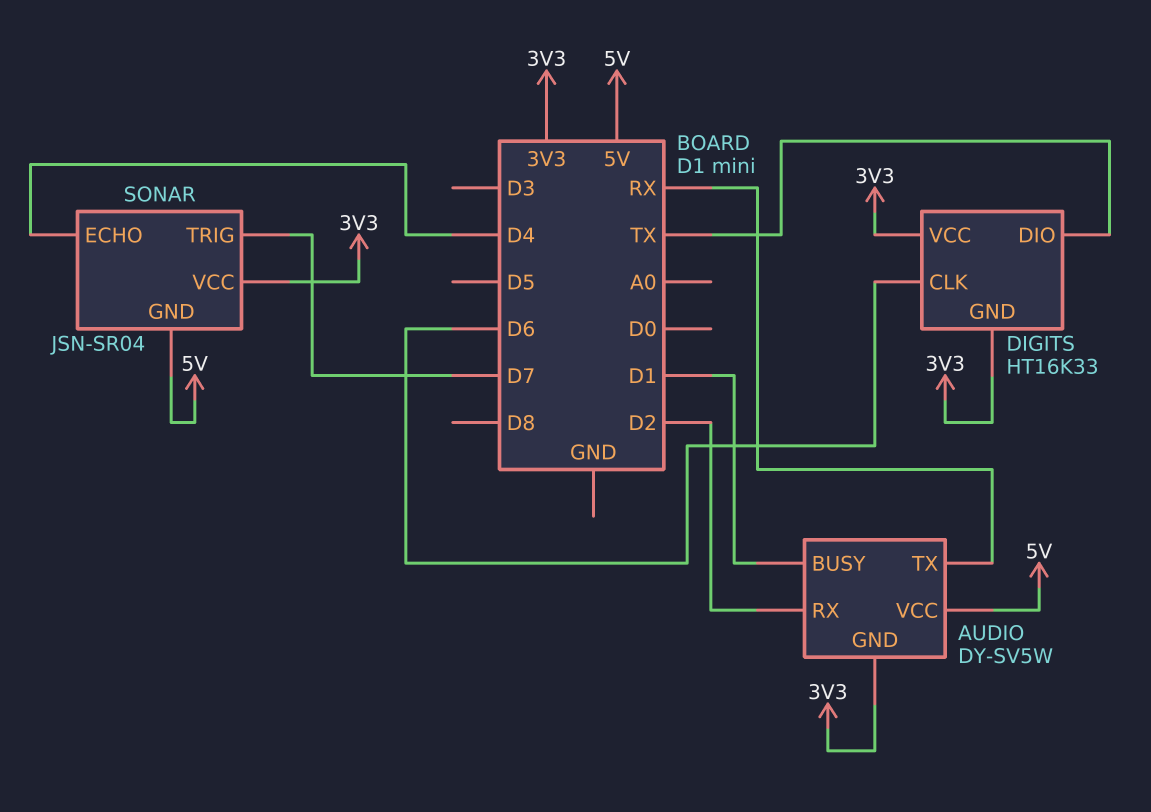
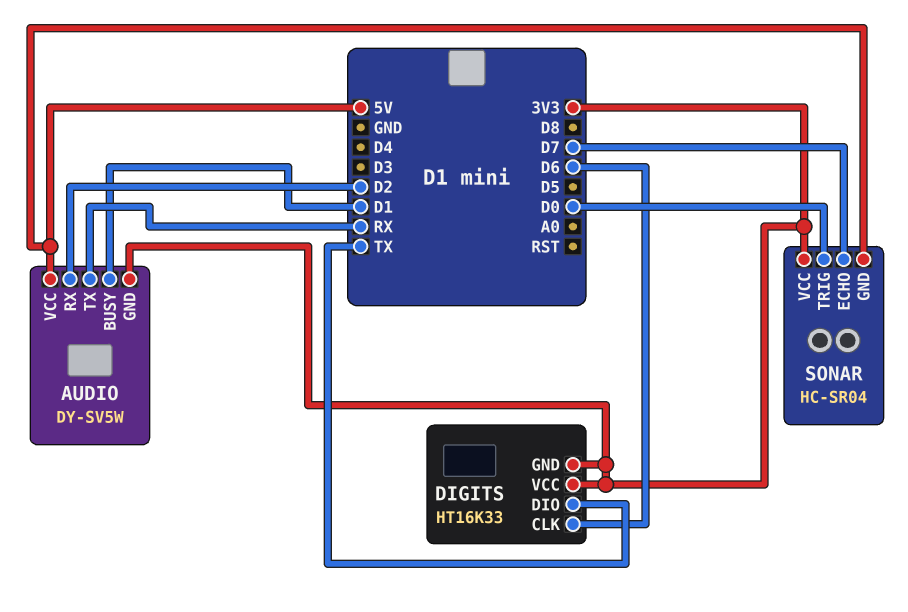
SONAR: JSN-SR04 -> HC-SR04
SONAR pin ECHO: D4 -> D7
SONAR pin TRIG: D7 -> D0

